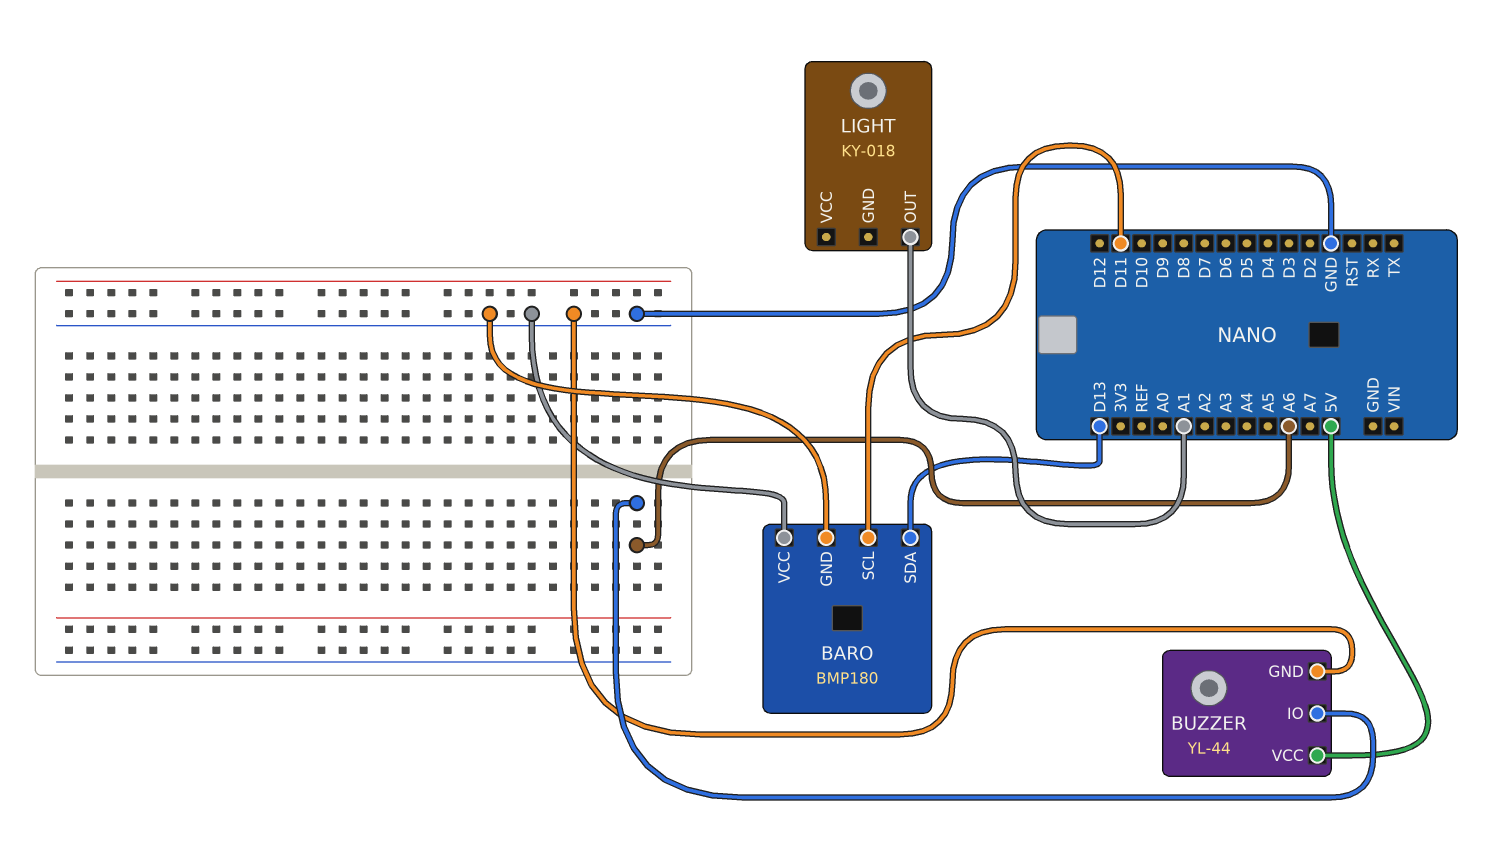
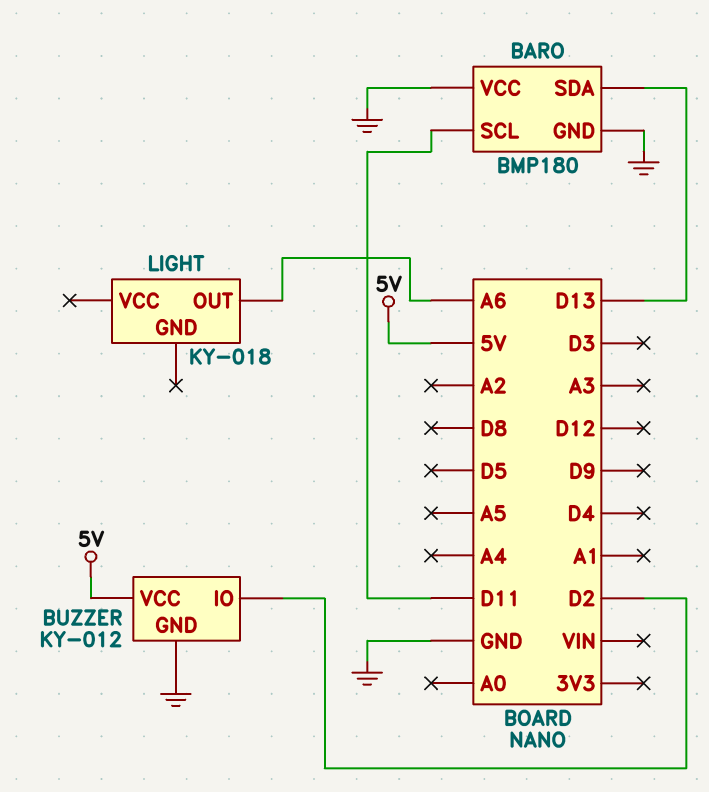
BUZZER: YL-44 -> KY-012
BUZZER pin IO: A6 -> D2
LIGHT pin OUT: A1 -> A6

